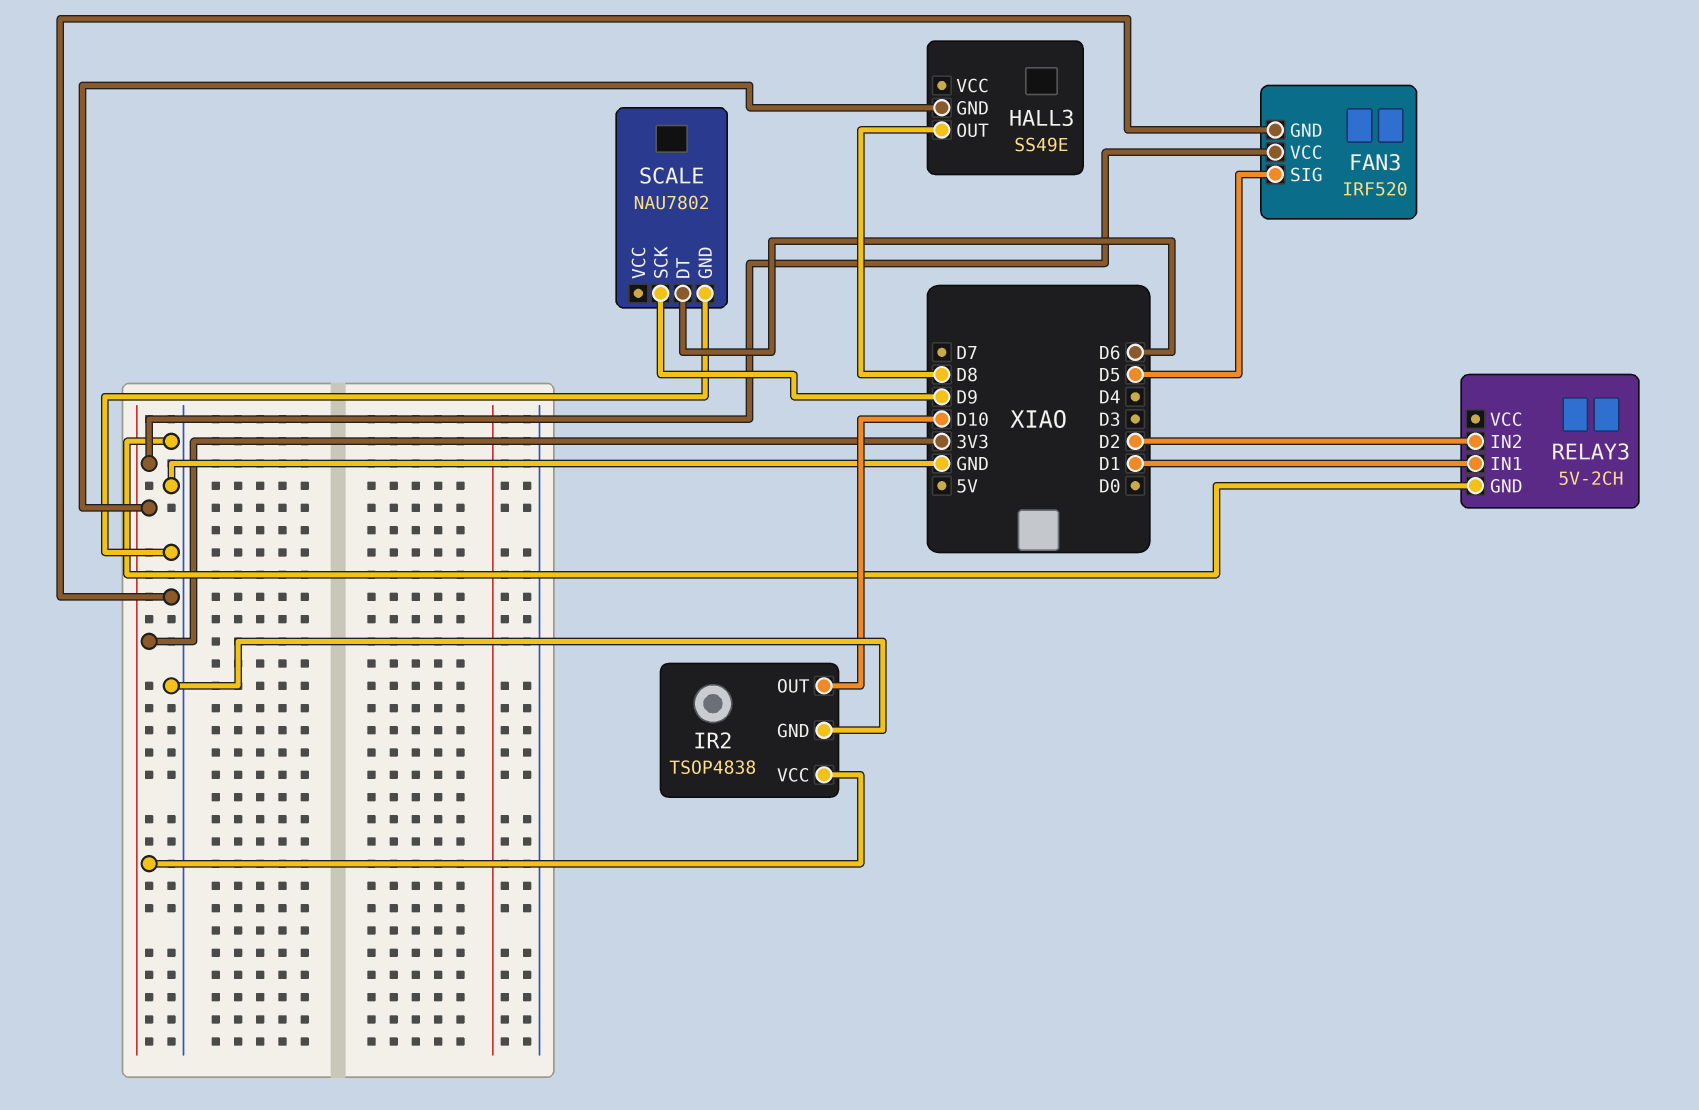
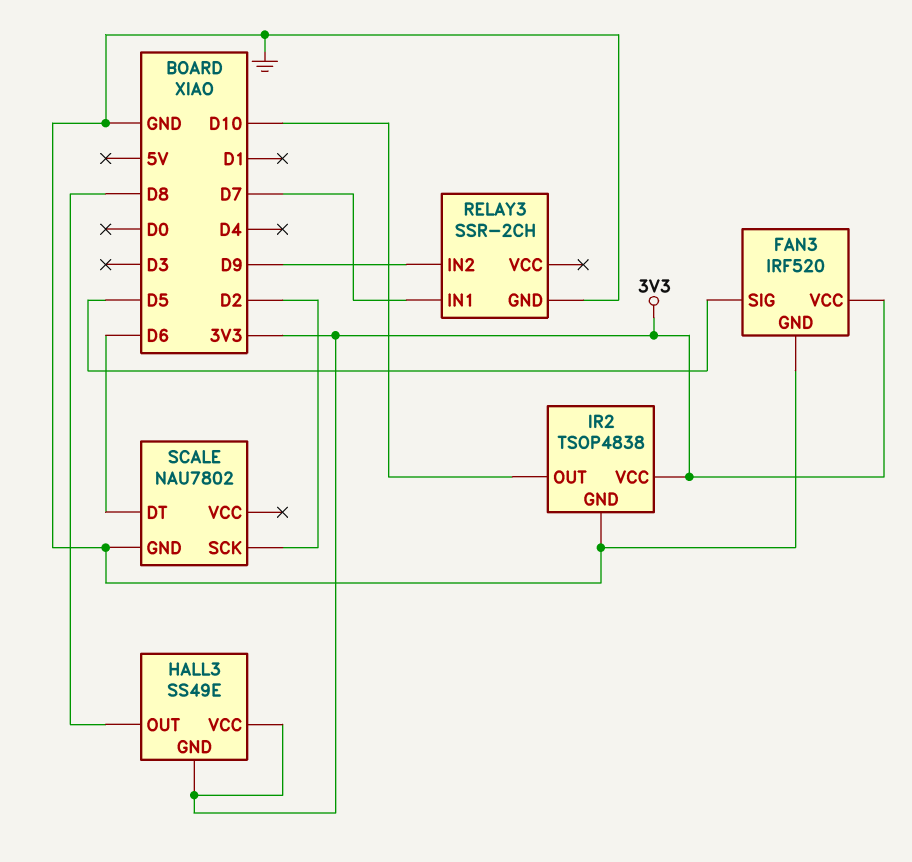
HALL3 pin VCC: none -> 3V3
RELAY3: 5V-2CH -> SSR-2CH
RELAY3 pin IN1: D1 -> D7
RELAY3 pin IN2: D2 -> D9
SCALE pin SCK: D9 -> D2

